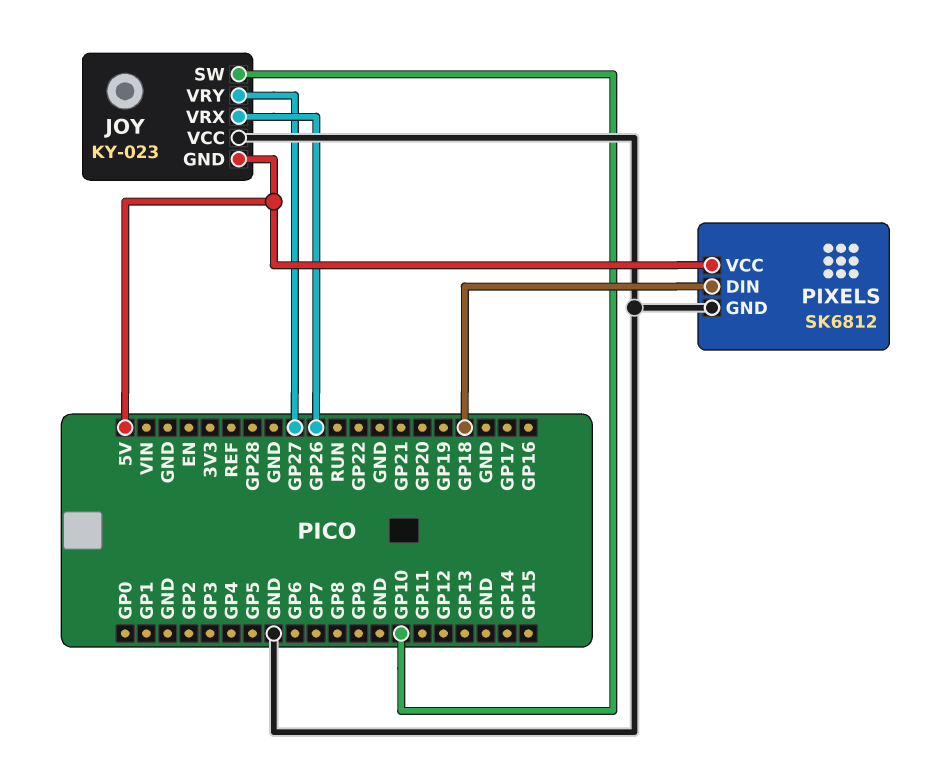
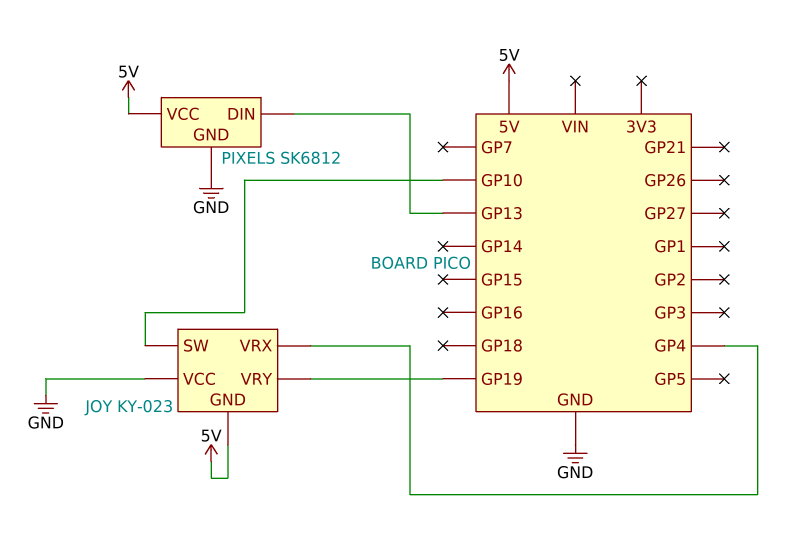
JOY pin VRX: GP26 -> GP4
JOY pin VRY: GP27 -> GP19
PIXELS pin DIN: GP18 -> GP13

